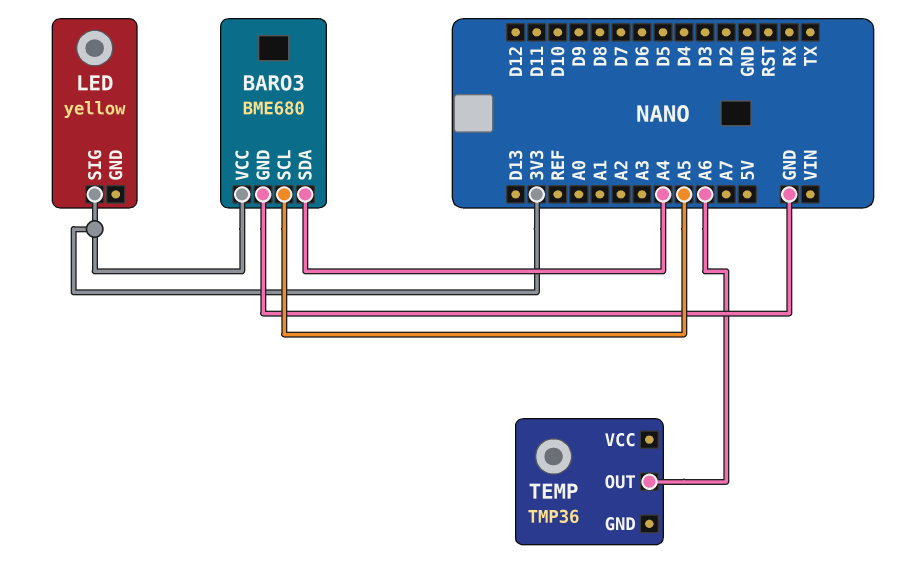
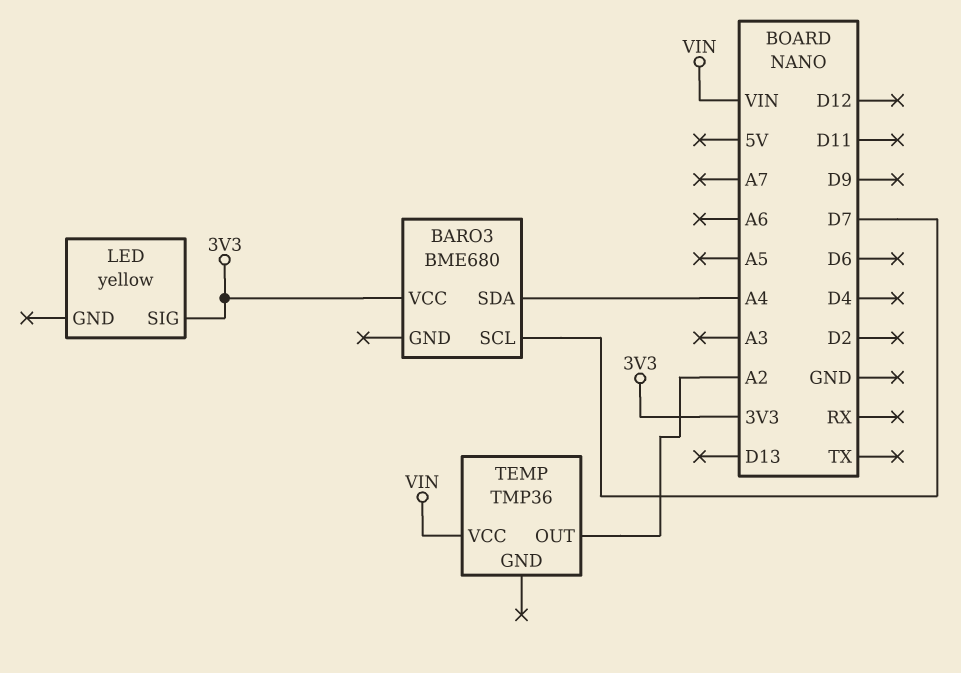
BARO3 pin GND: GND -> none
BARO3 pin SCL: A5 -> D7
TEMP pin OUT: A6 -> A2
TEMP pin VCC: none -> VIN

